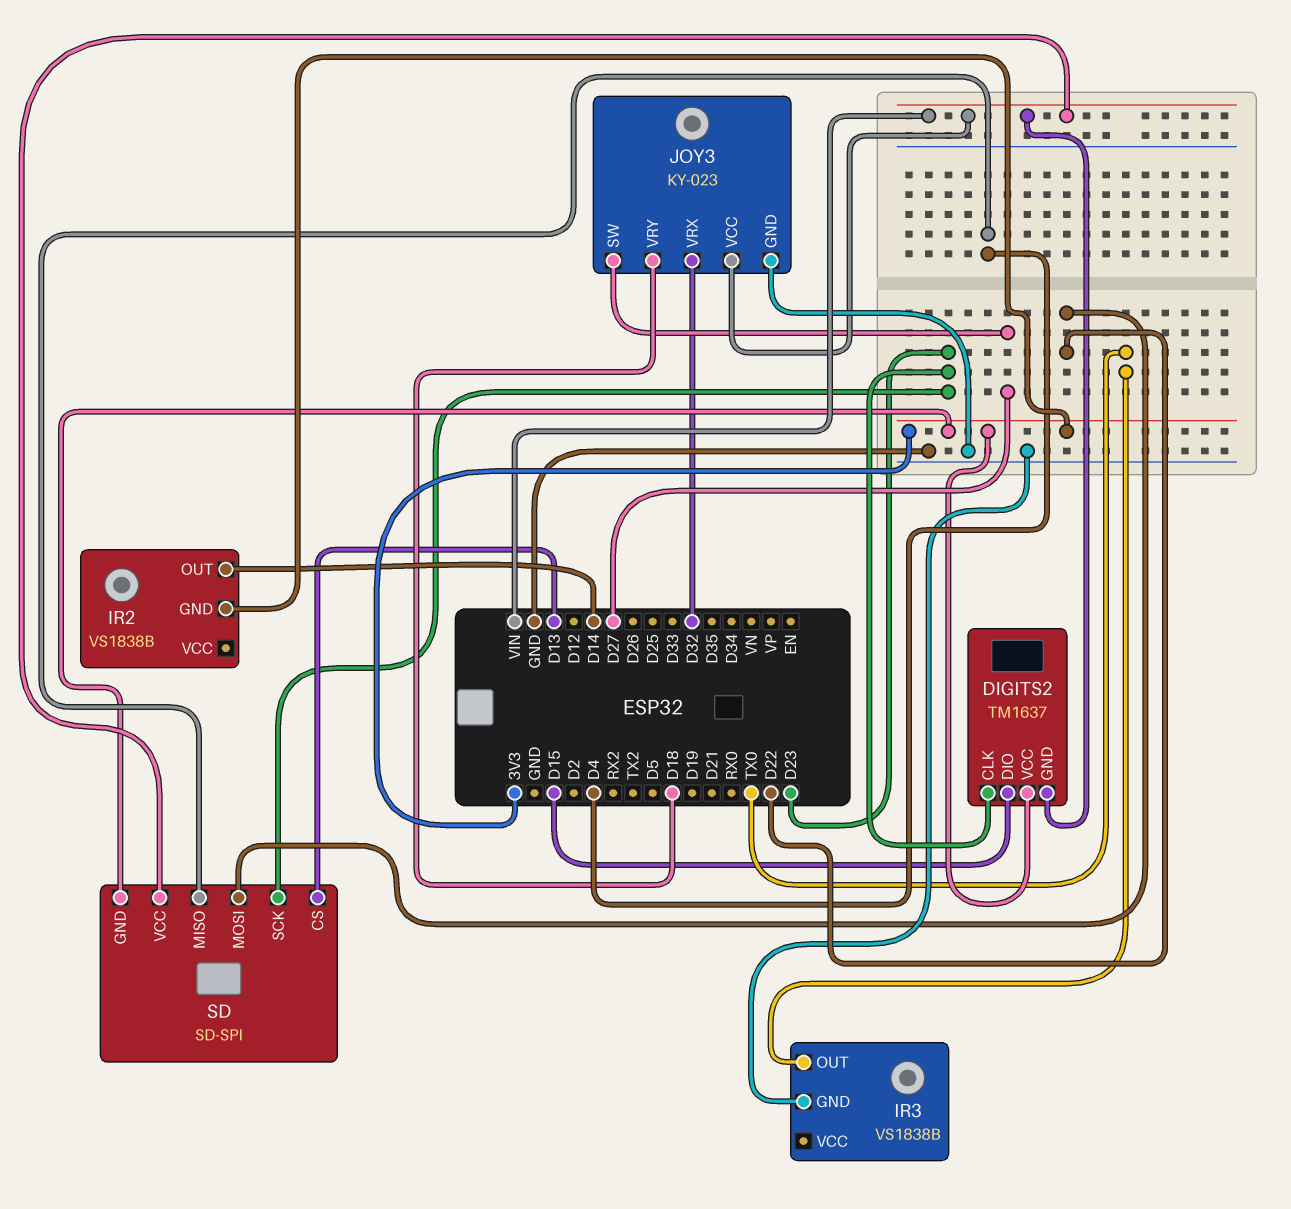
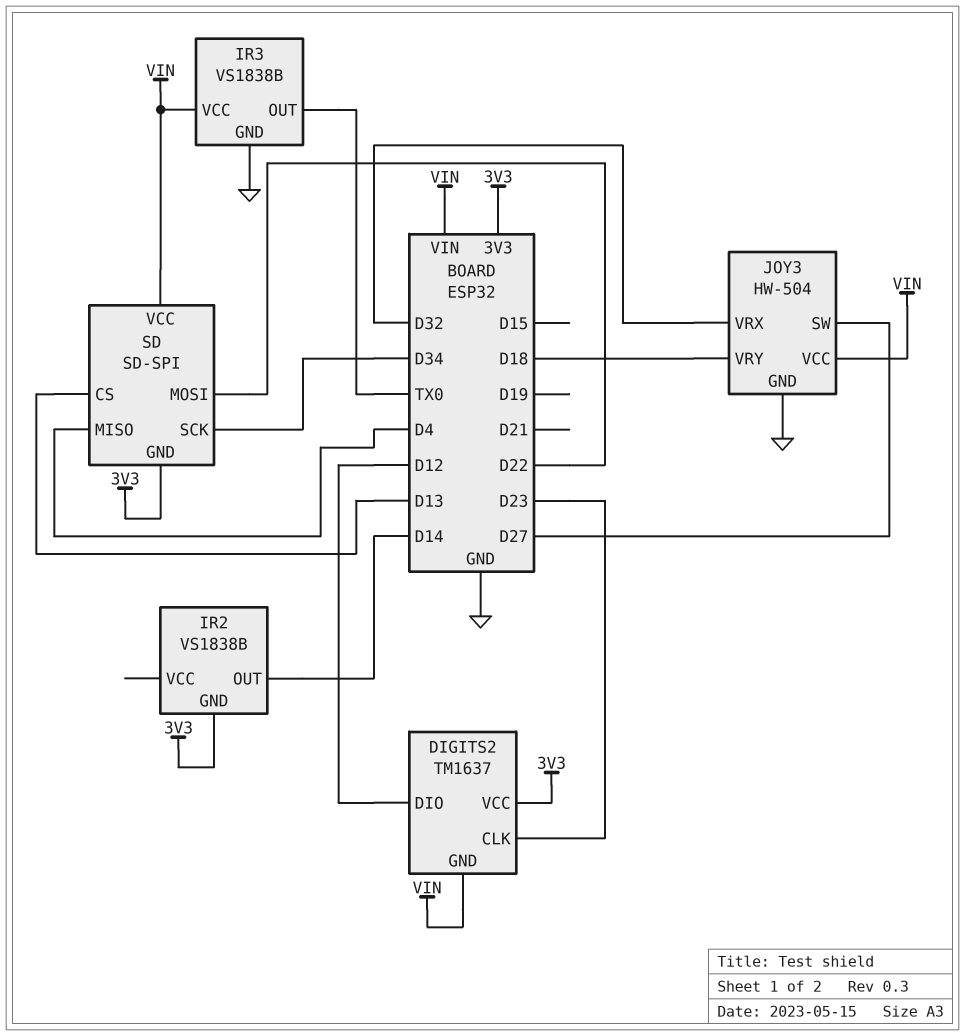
DIGITS2 pin DIO: D15 -> D12
IR3 pin VCC: none -> VIN
JOY3: KY-023 -> HW-504
SD pin SCK: D23 -> D34

